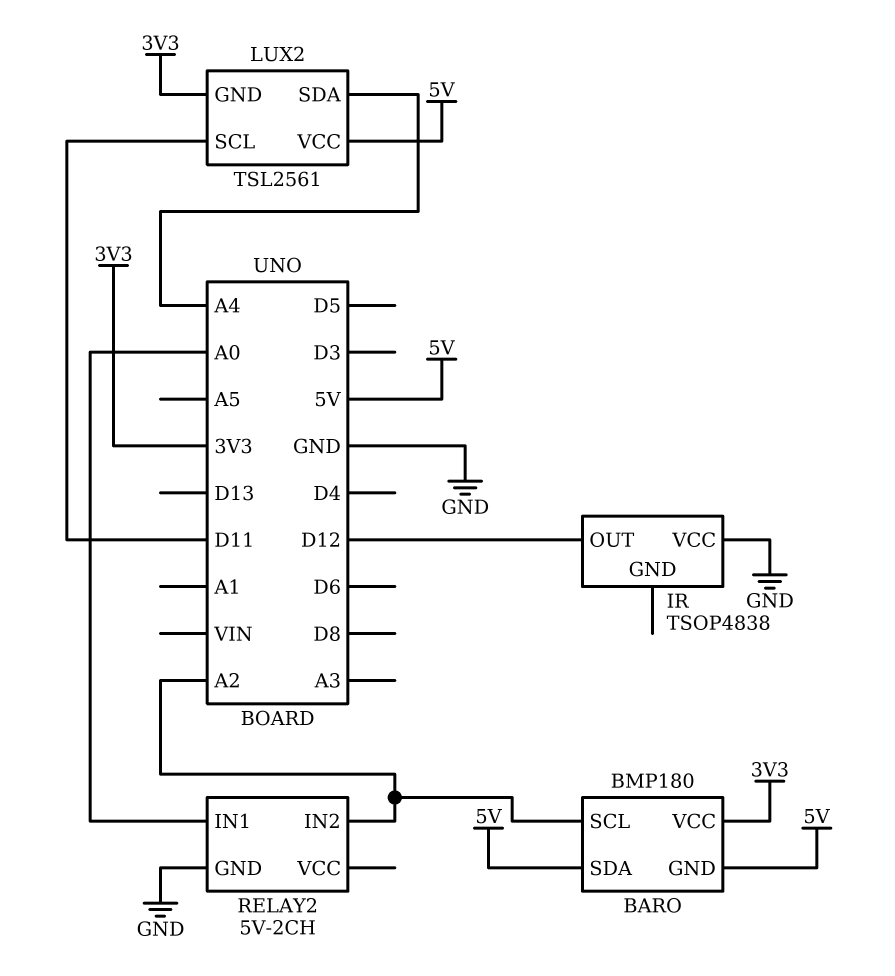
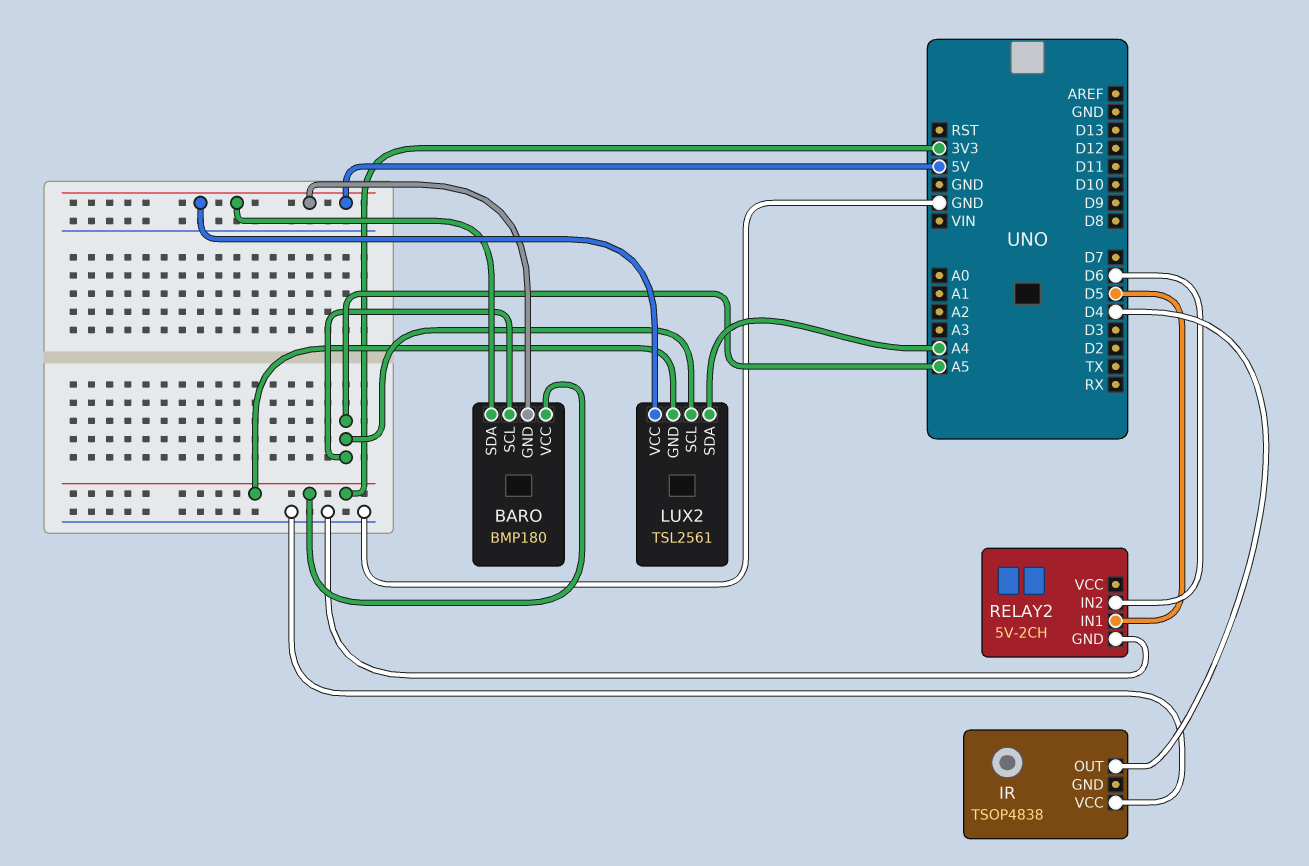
BARO pin SCL: A2 -> A5
IR pin OUT: D12 -> D4
LUX2 pin SCL: D11 -> A5
RELAY2 pin IN1: A0 -> D5
RELAY2 pin IN2: A2 -> D6

